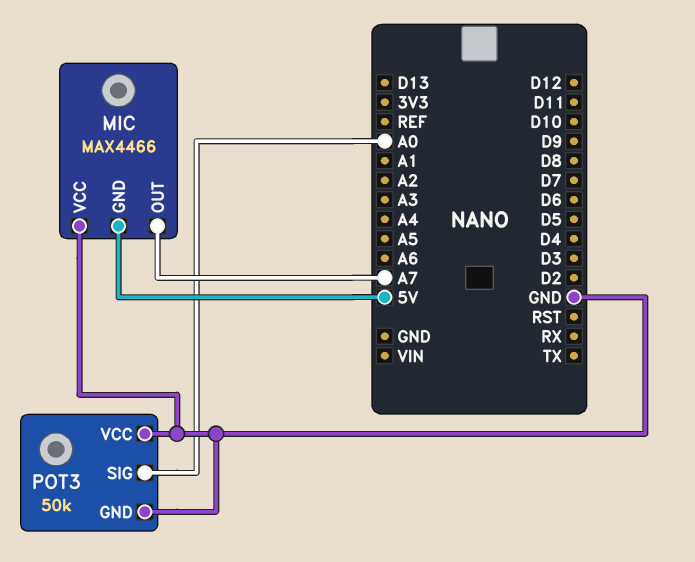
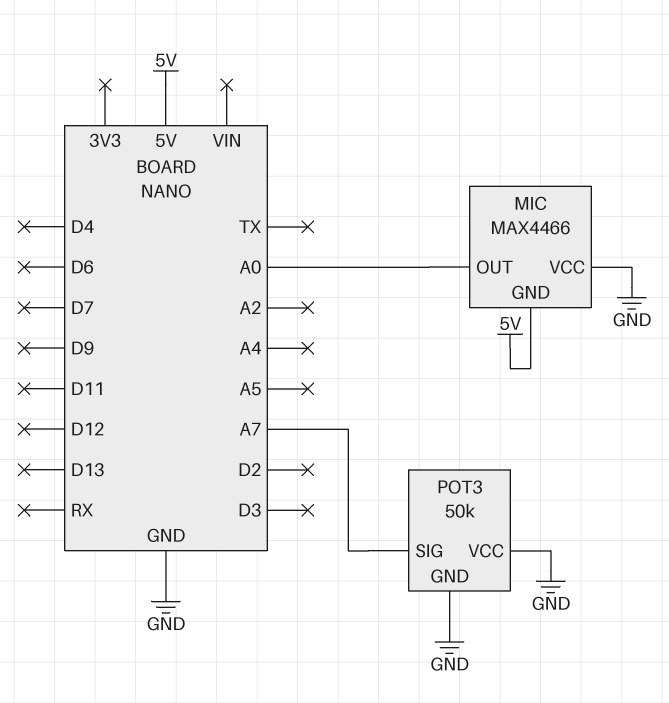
MIC pin OUT: A7 -> A0
POT3 pin SIG: A0 -> A7

